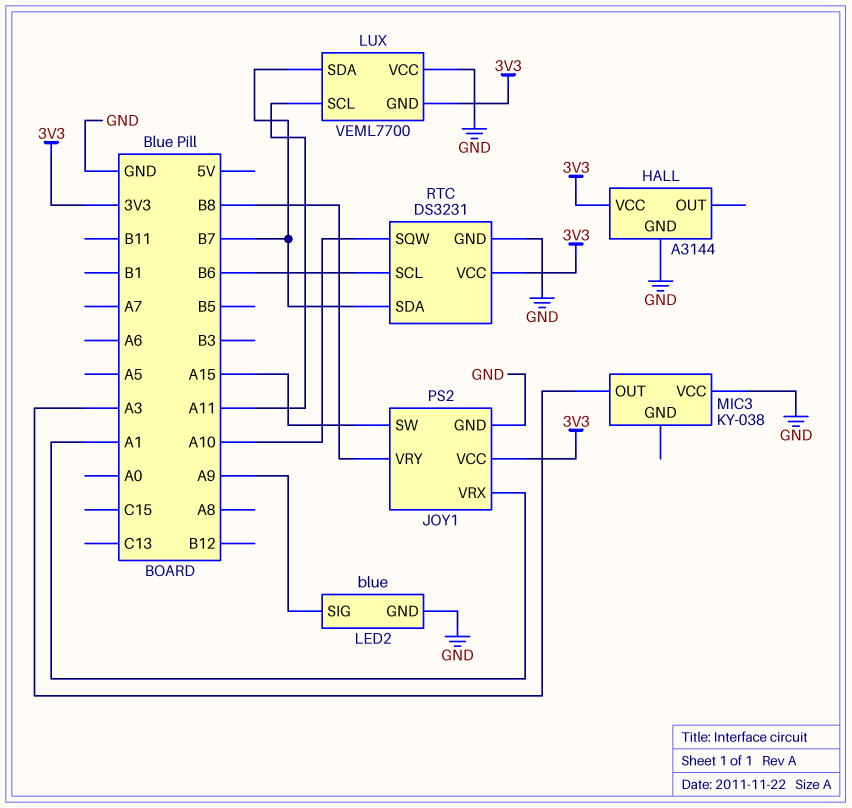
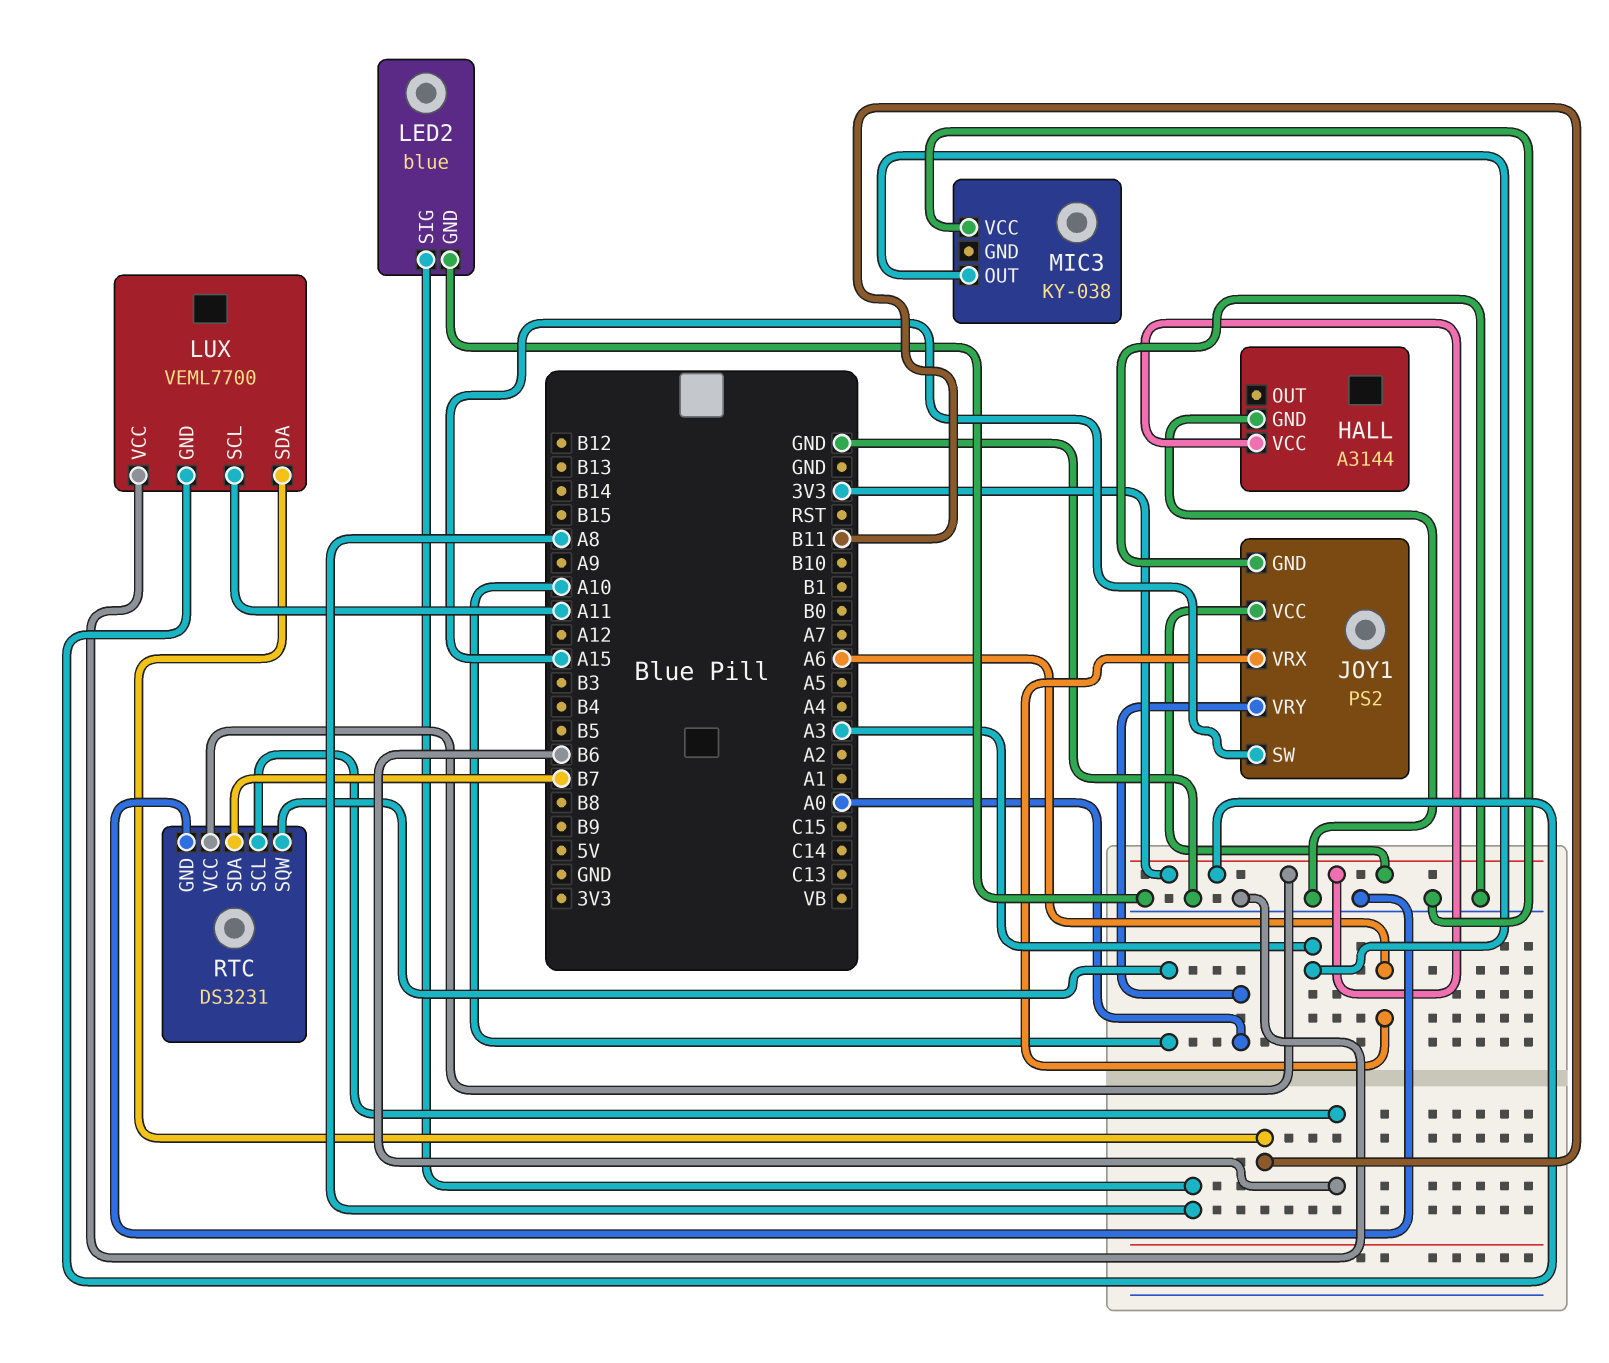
JOY1 pin VRX: A1 -> A6
JOY1 pin VRY: B8 -> A0
LED2 pin SIG: A9 -> A8
LUX pin SDA: B7 -> B11

